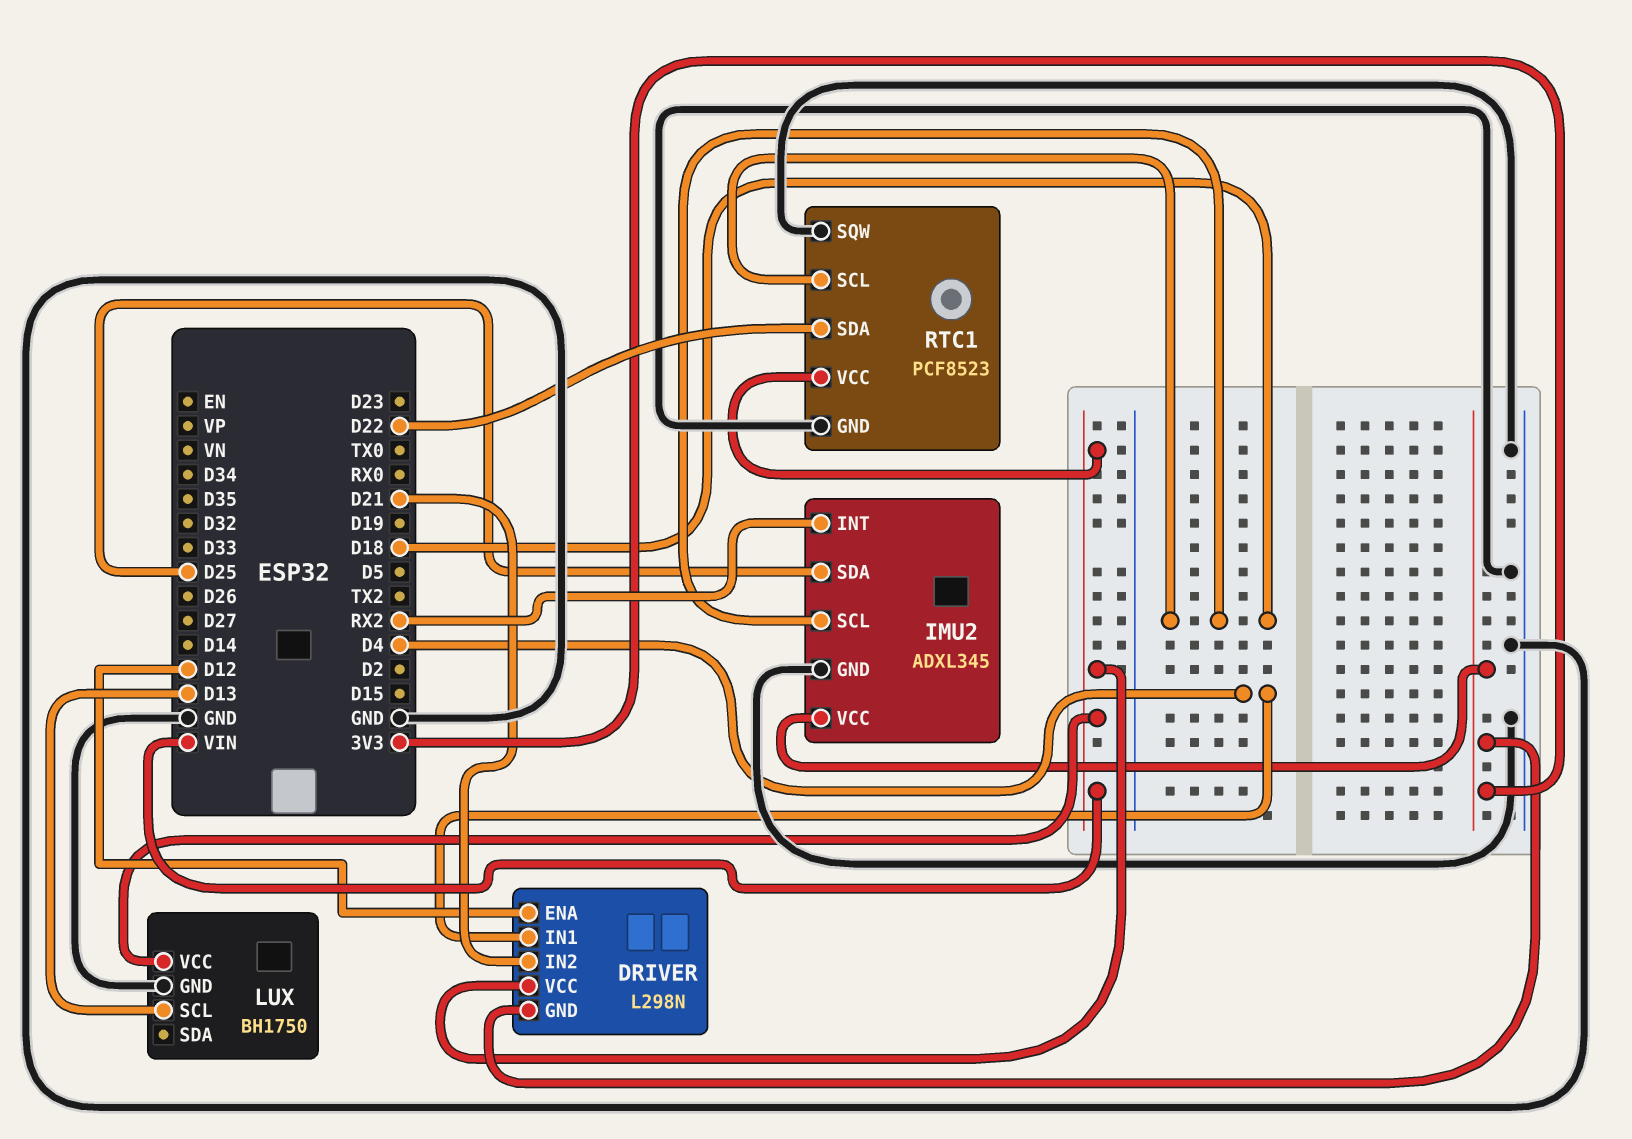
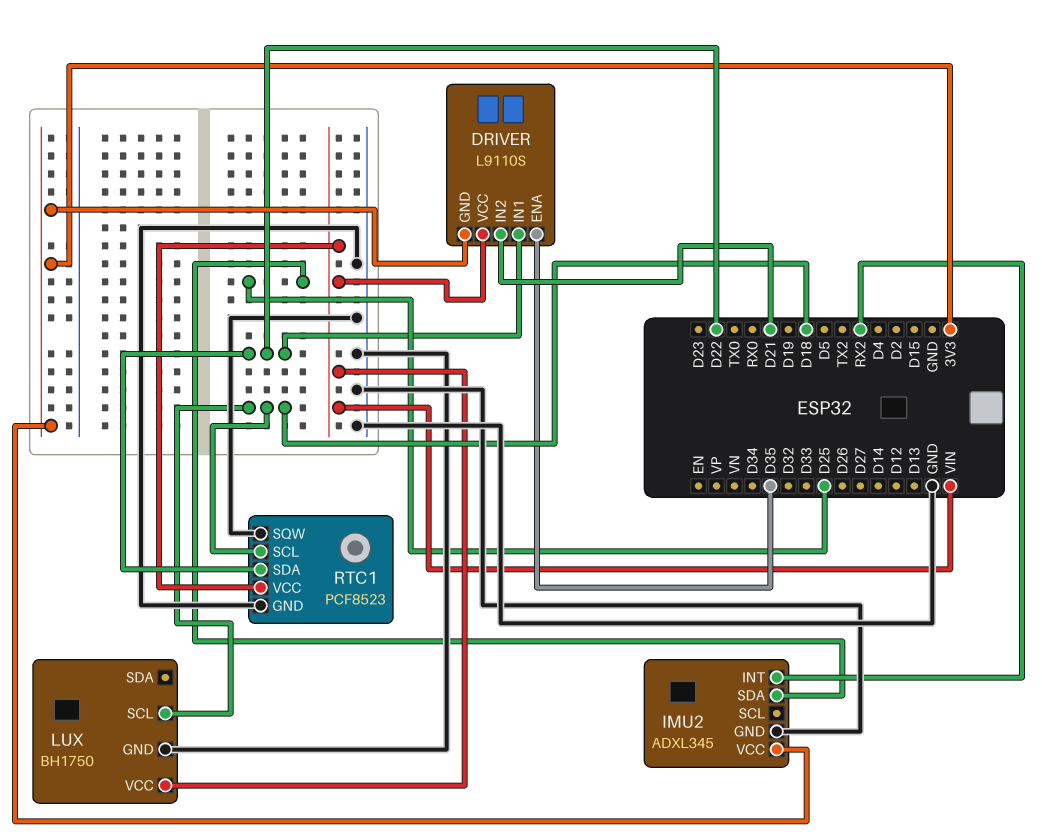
DRIVER: L298N -> L9110S
DRIVER pin ENA: D12 -> D35
DRIVER pin IN1: D4 -> D22
IMU2 pin SCL: D18 -> none
LUX pin SCL: D13 -> D18

